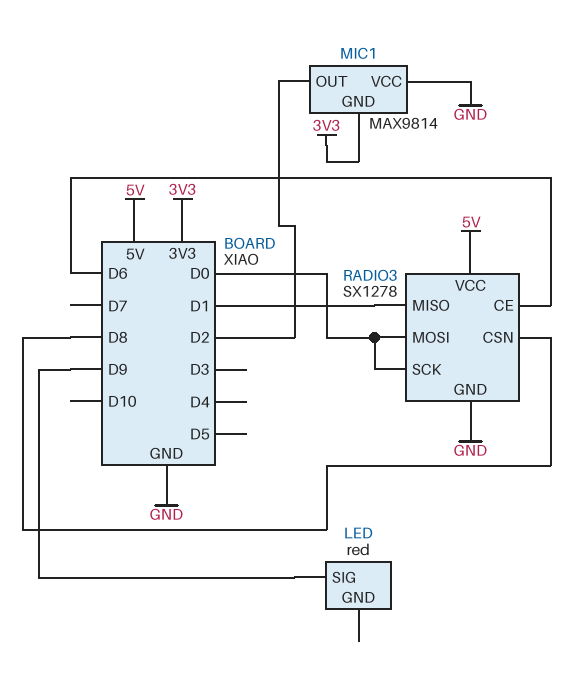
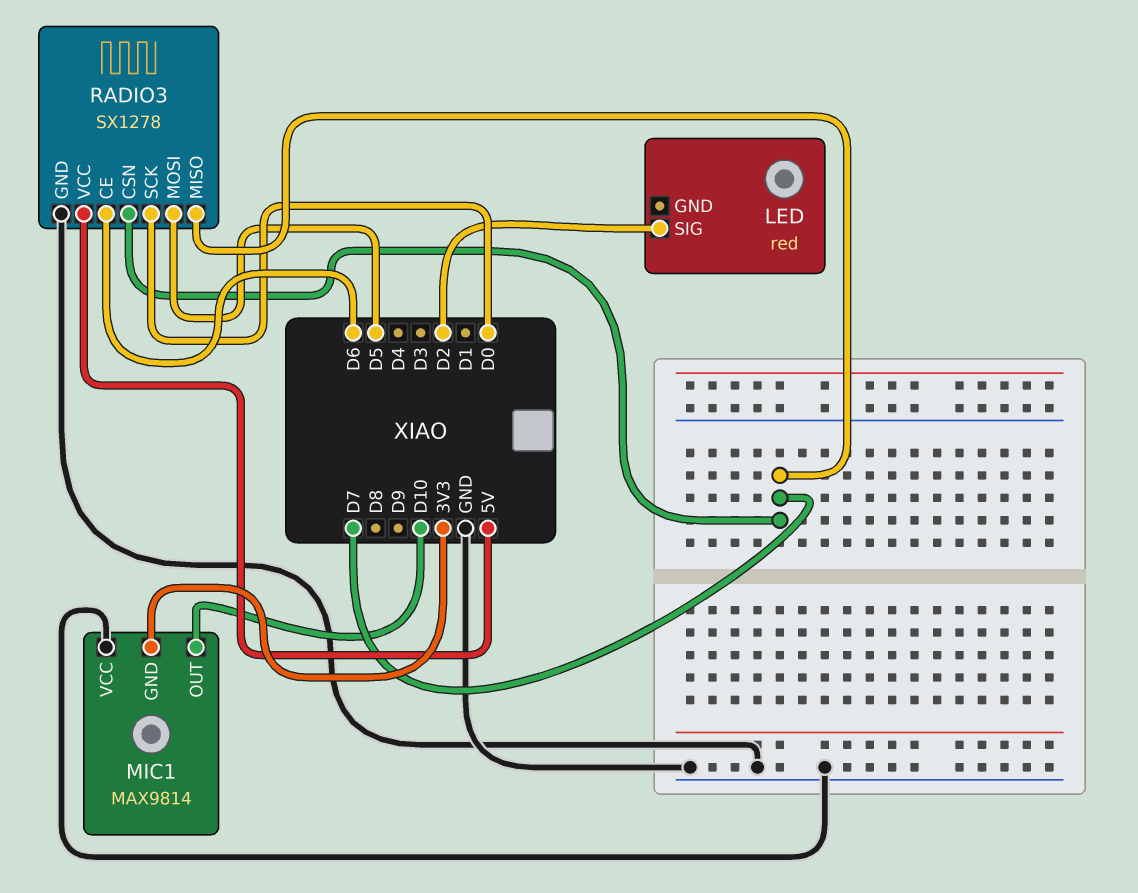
LED pin SIG: D9 -> D2
MIC1 pin OUT: D2 -> D10
RADIO3 pin CSN: D8 -> D7
RADIO3 pin MISO: D1 -> D7
RADIO3 pin MOSI: D0 -> D5

